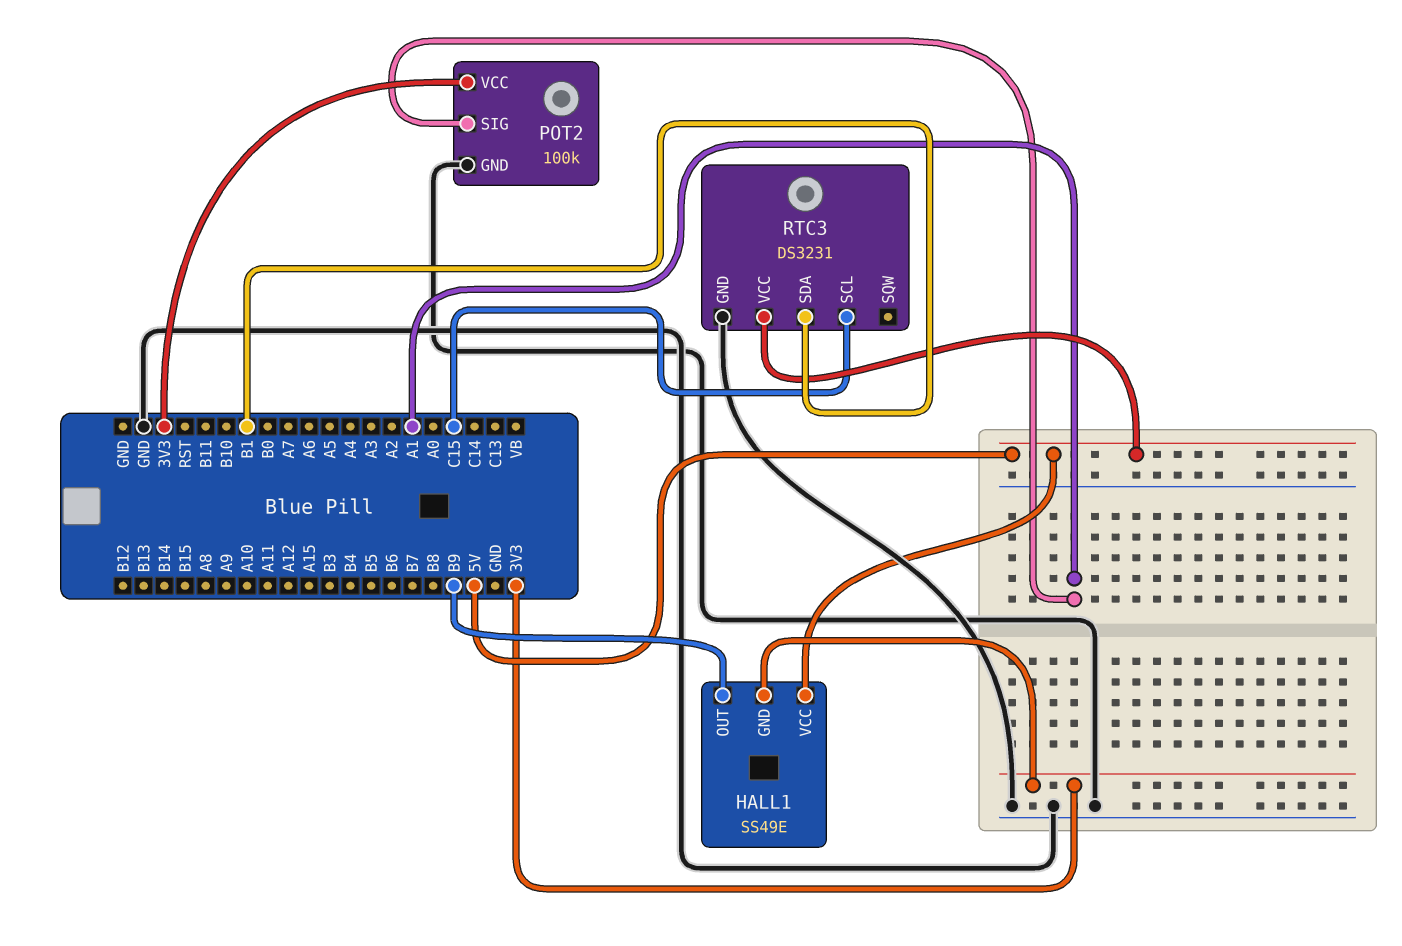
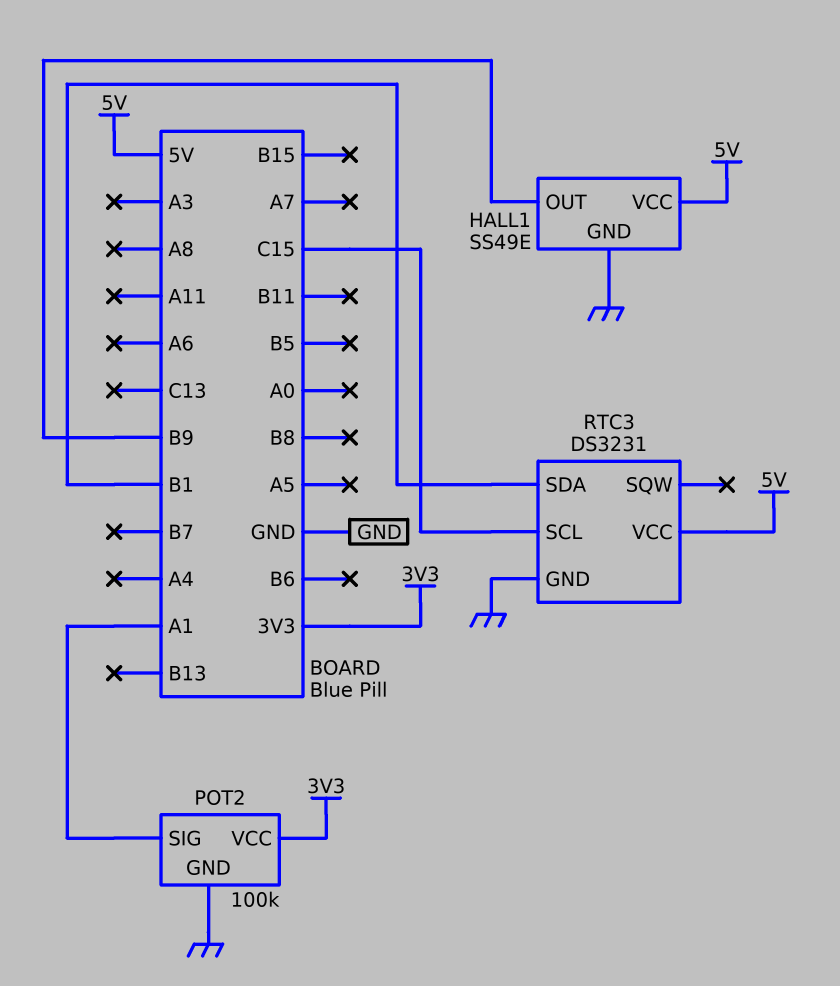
HALL1 pin GND: 3V3 -> GND

